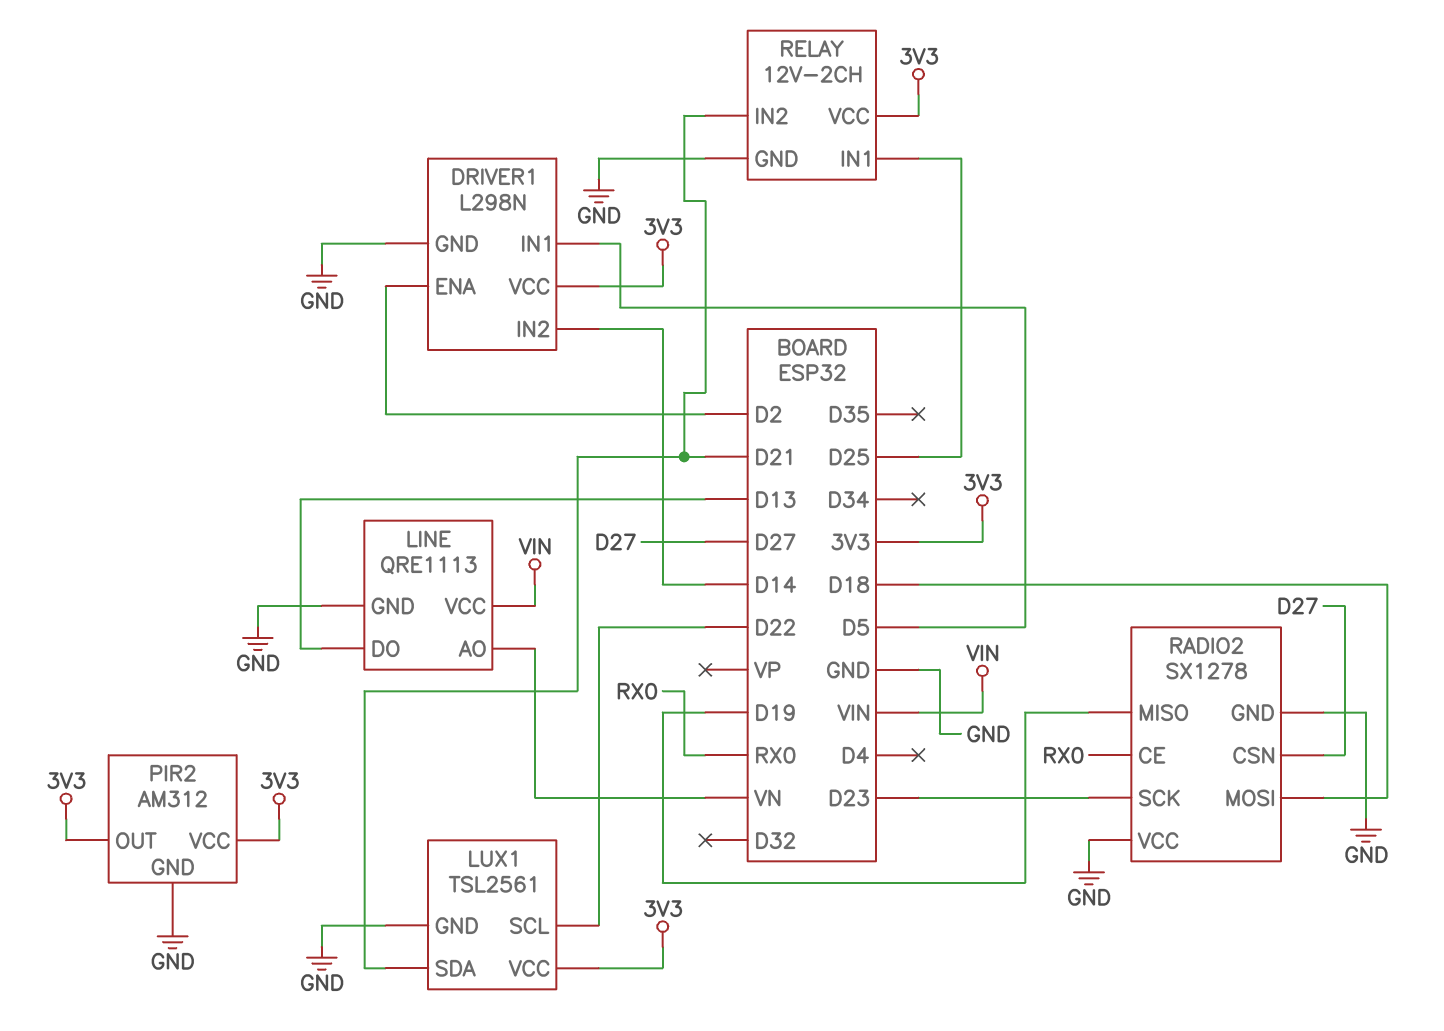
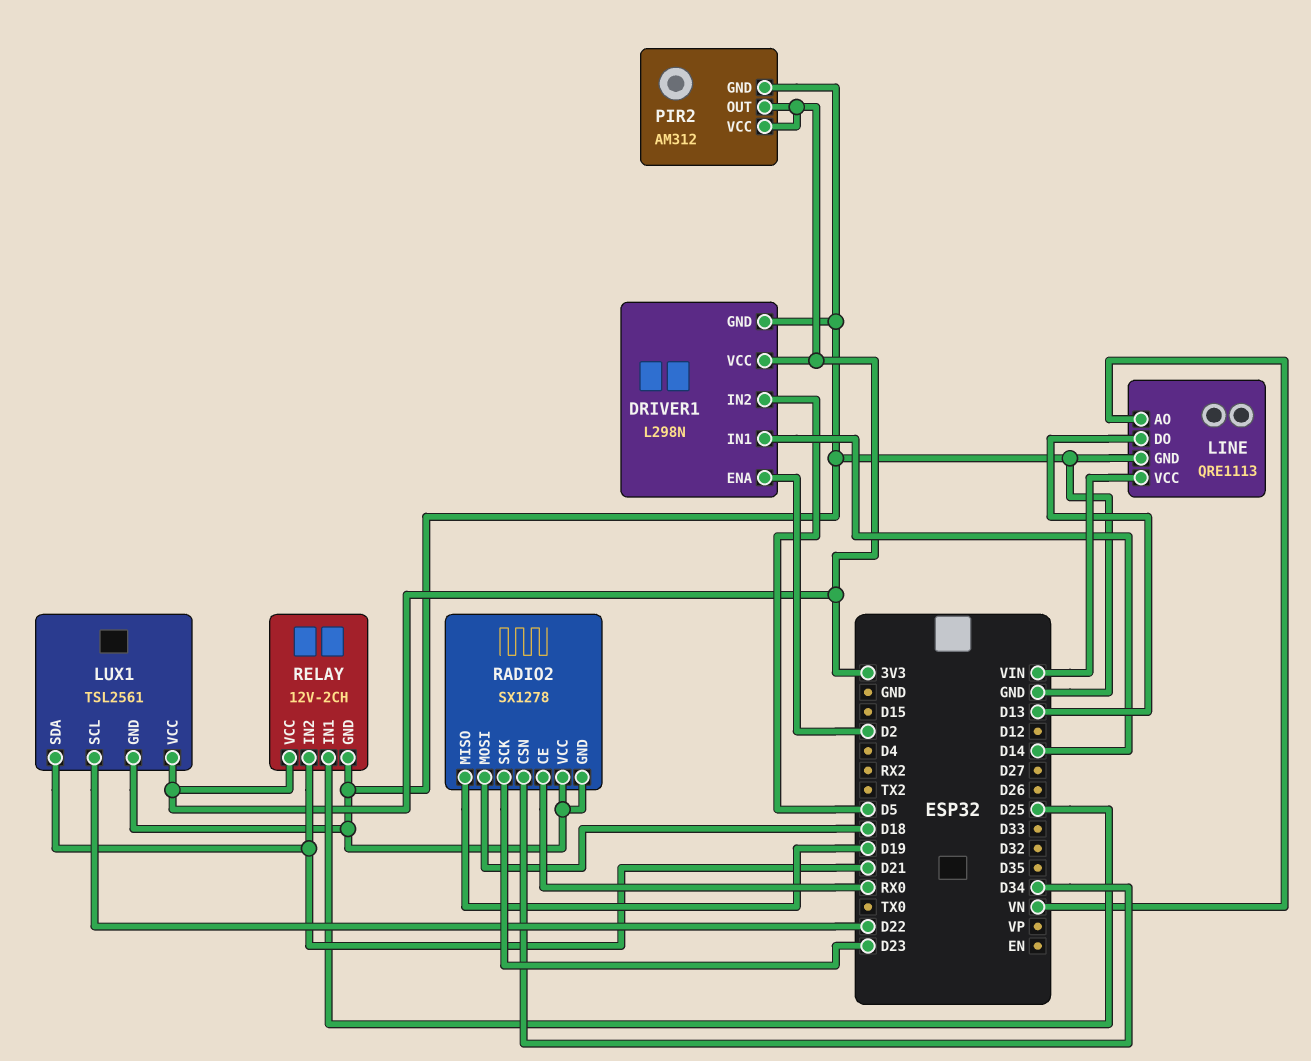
DRIVER1 pin IN1: D5 -> D14
DRIVER1 pin IN2: D14 -> D5
RADIO2 pin CSN: D27 -> D34

